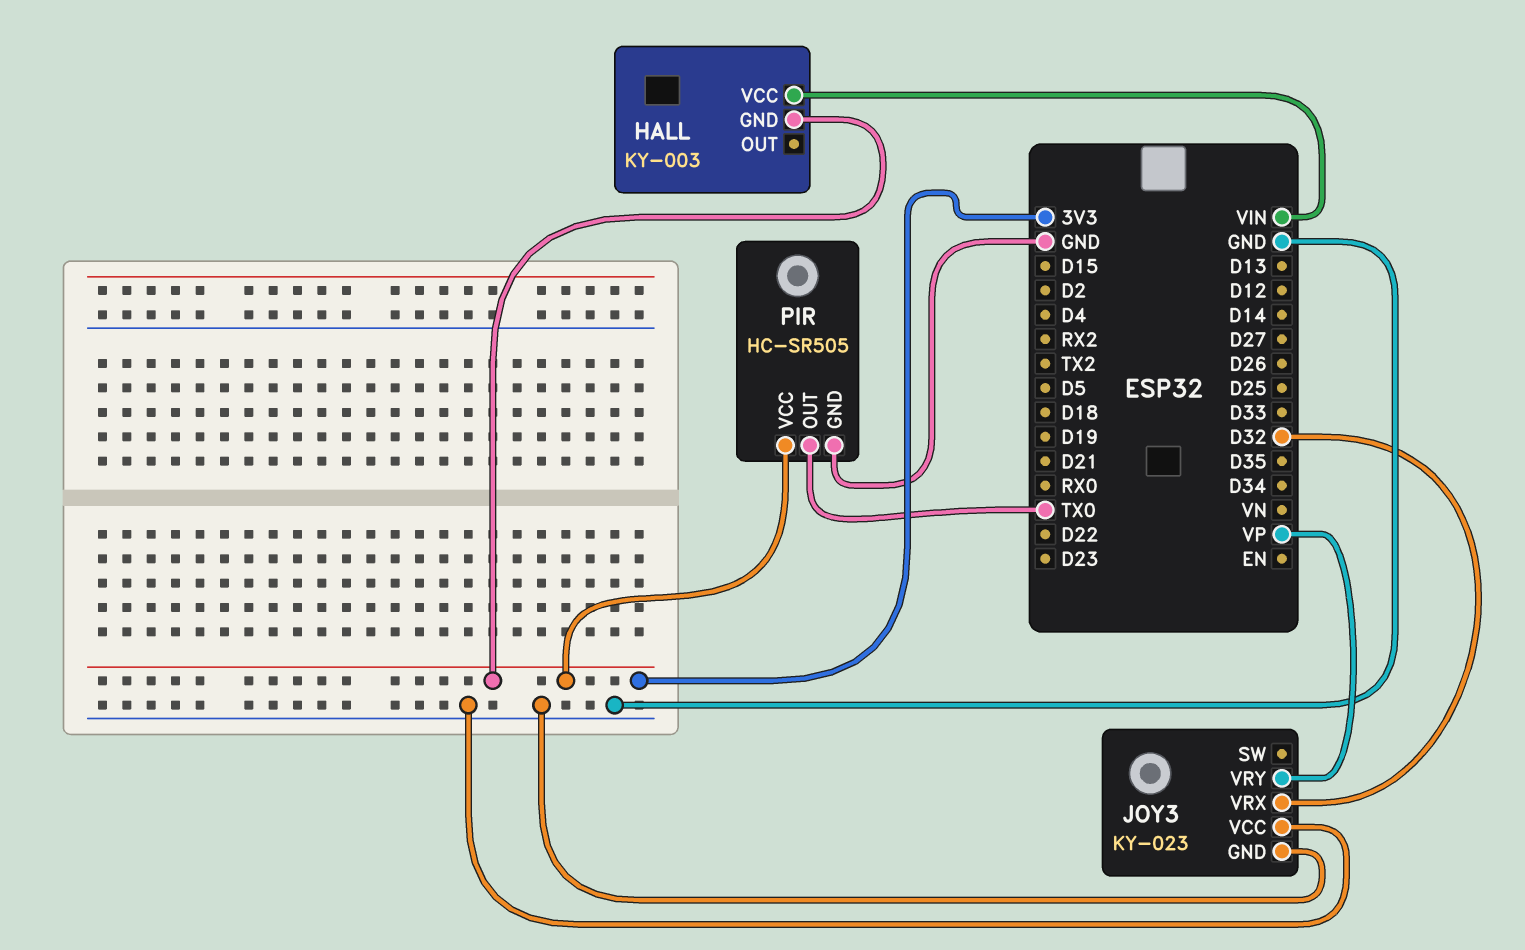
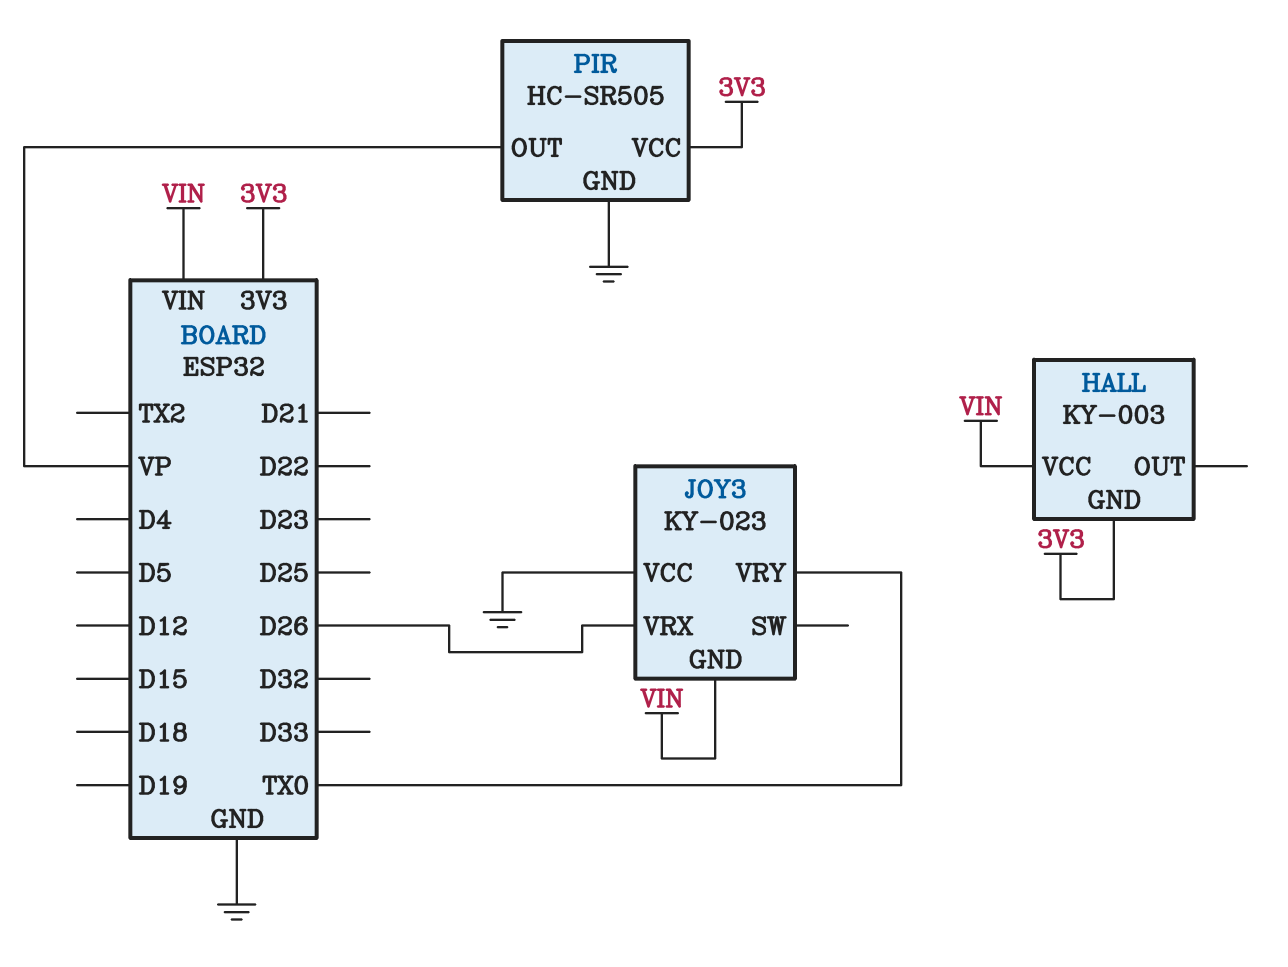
JOY3 pin GND: GND -> VIN
JOY3 pin VRX: D32 -> D26
JOY3 pin VRY: VP -> TX0
PIR pin OUT: TX0 -> VP

